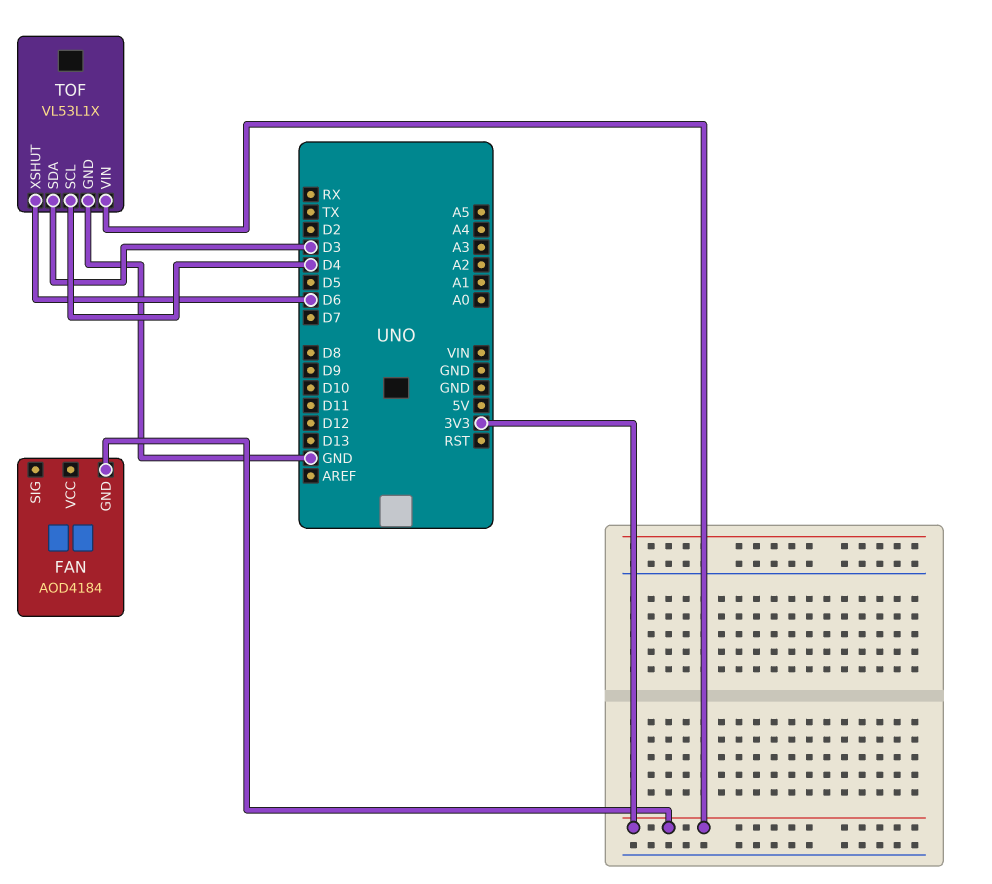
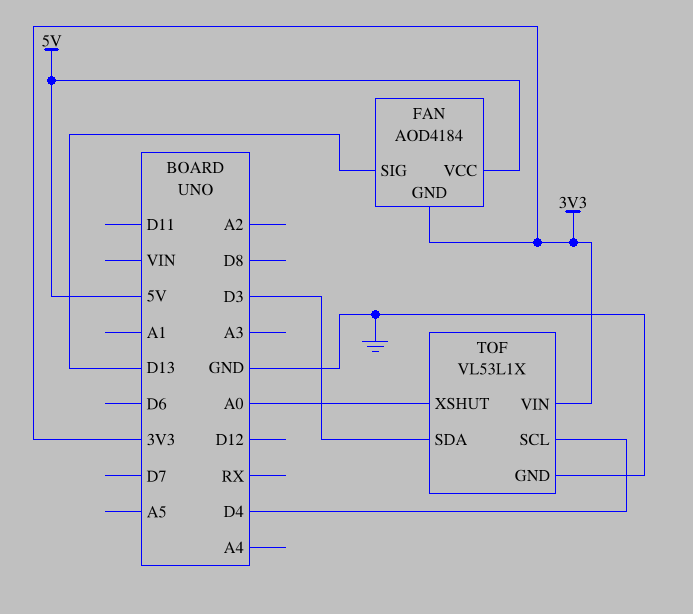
FAN pin SIG: none -> D13
FAN pin VCC: none -> 5V
TOF pin XSHUT: D6 -> A0

